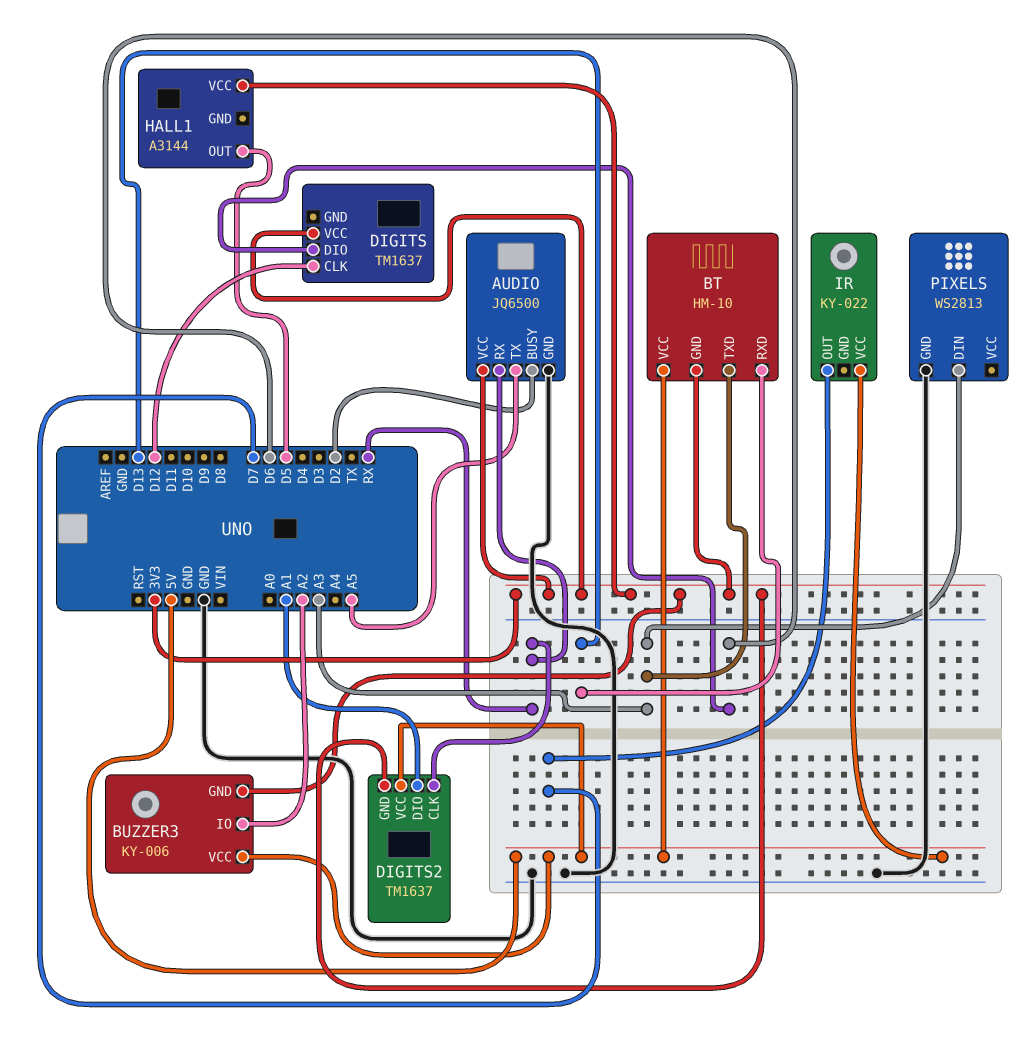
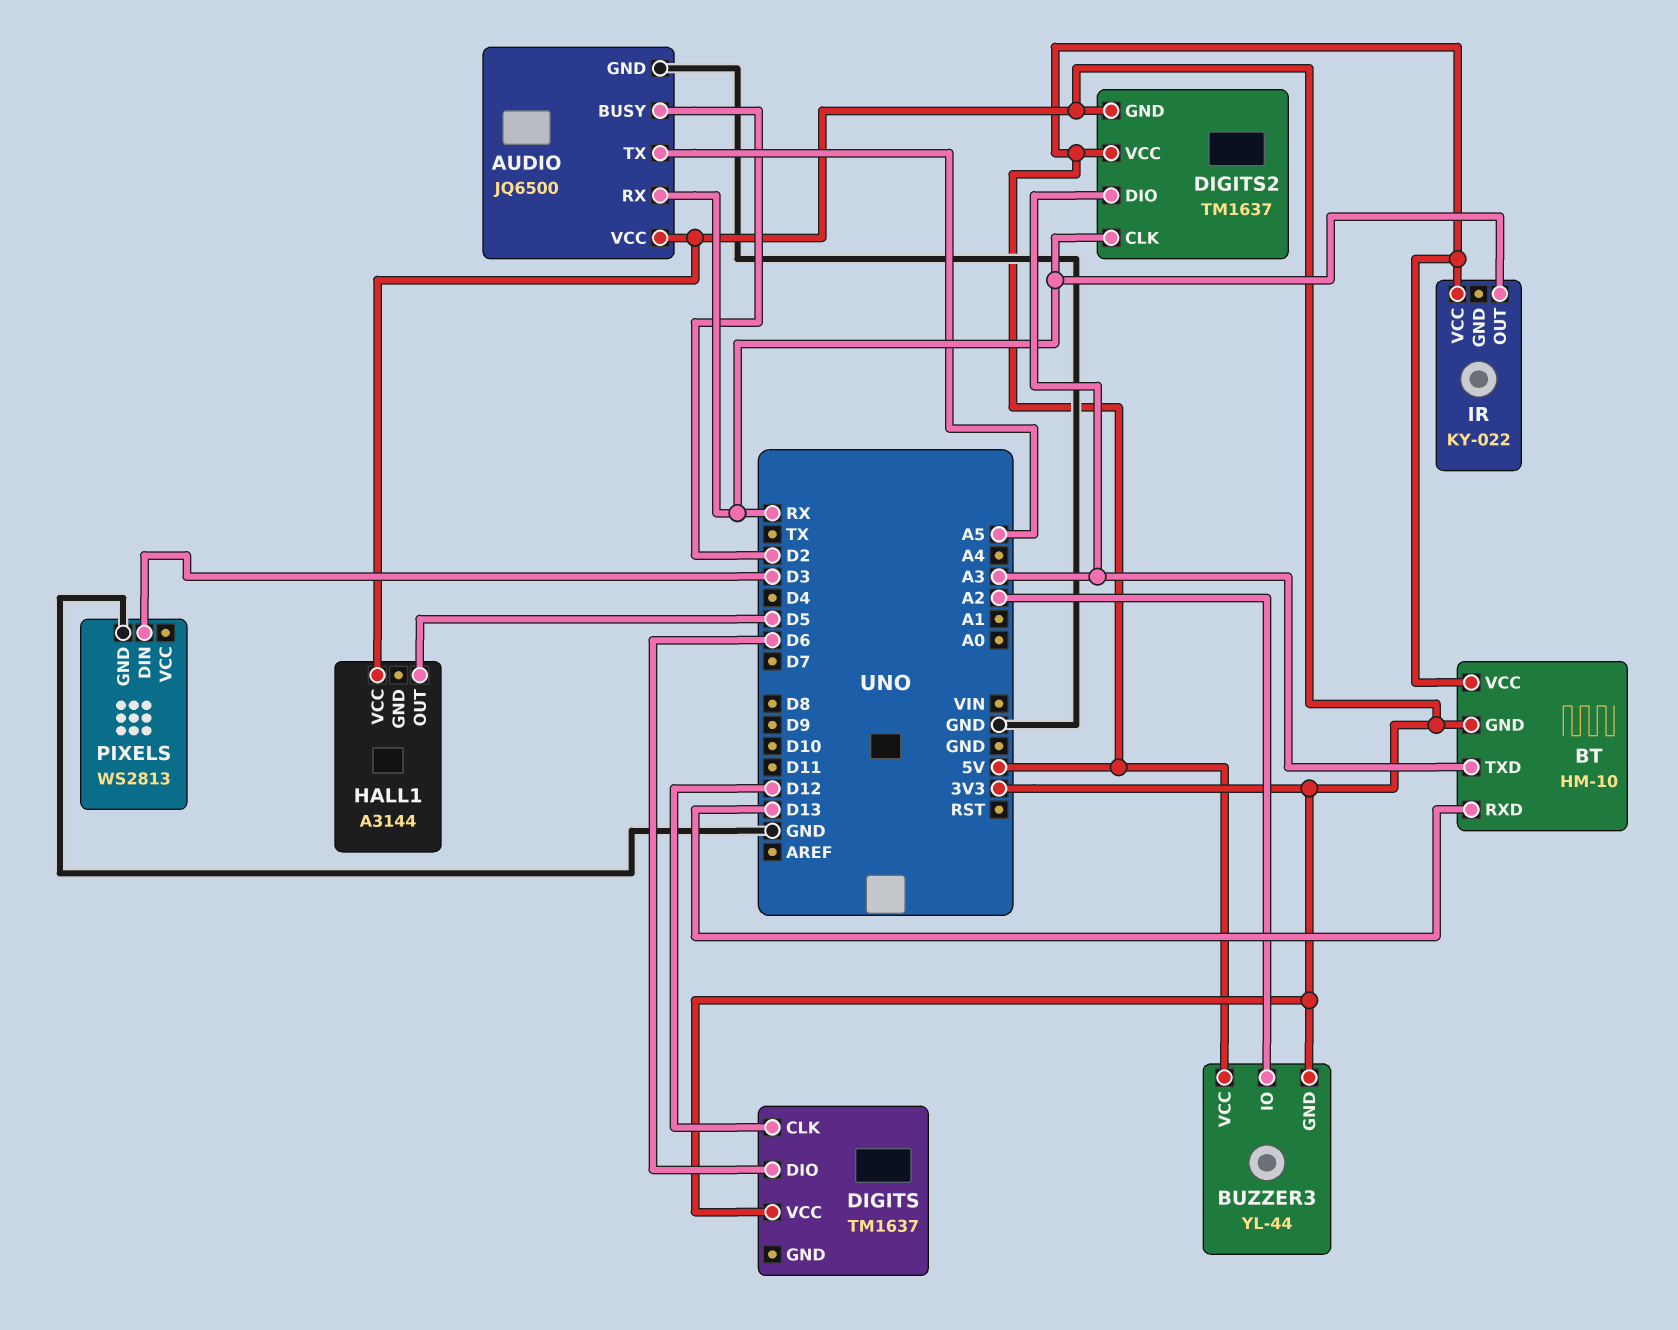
BUZZER3: KY-006 -> YL-44
DIGITS2 pin DIO: A1 -> A3
IR pin OUT: D7 -> RX
PIXELS pin DIN: A3 -> D3

